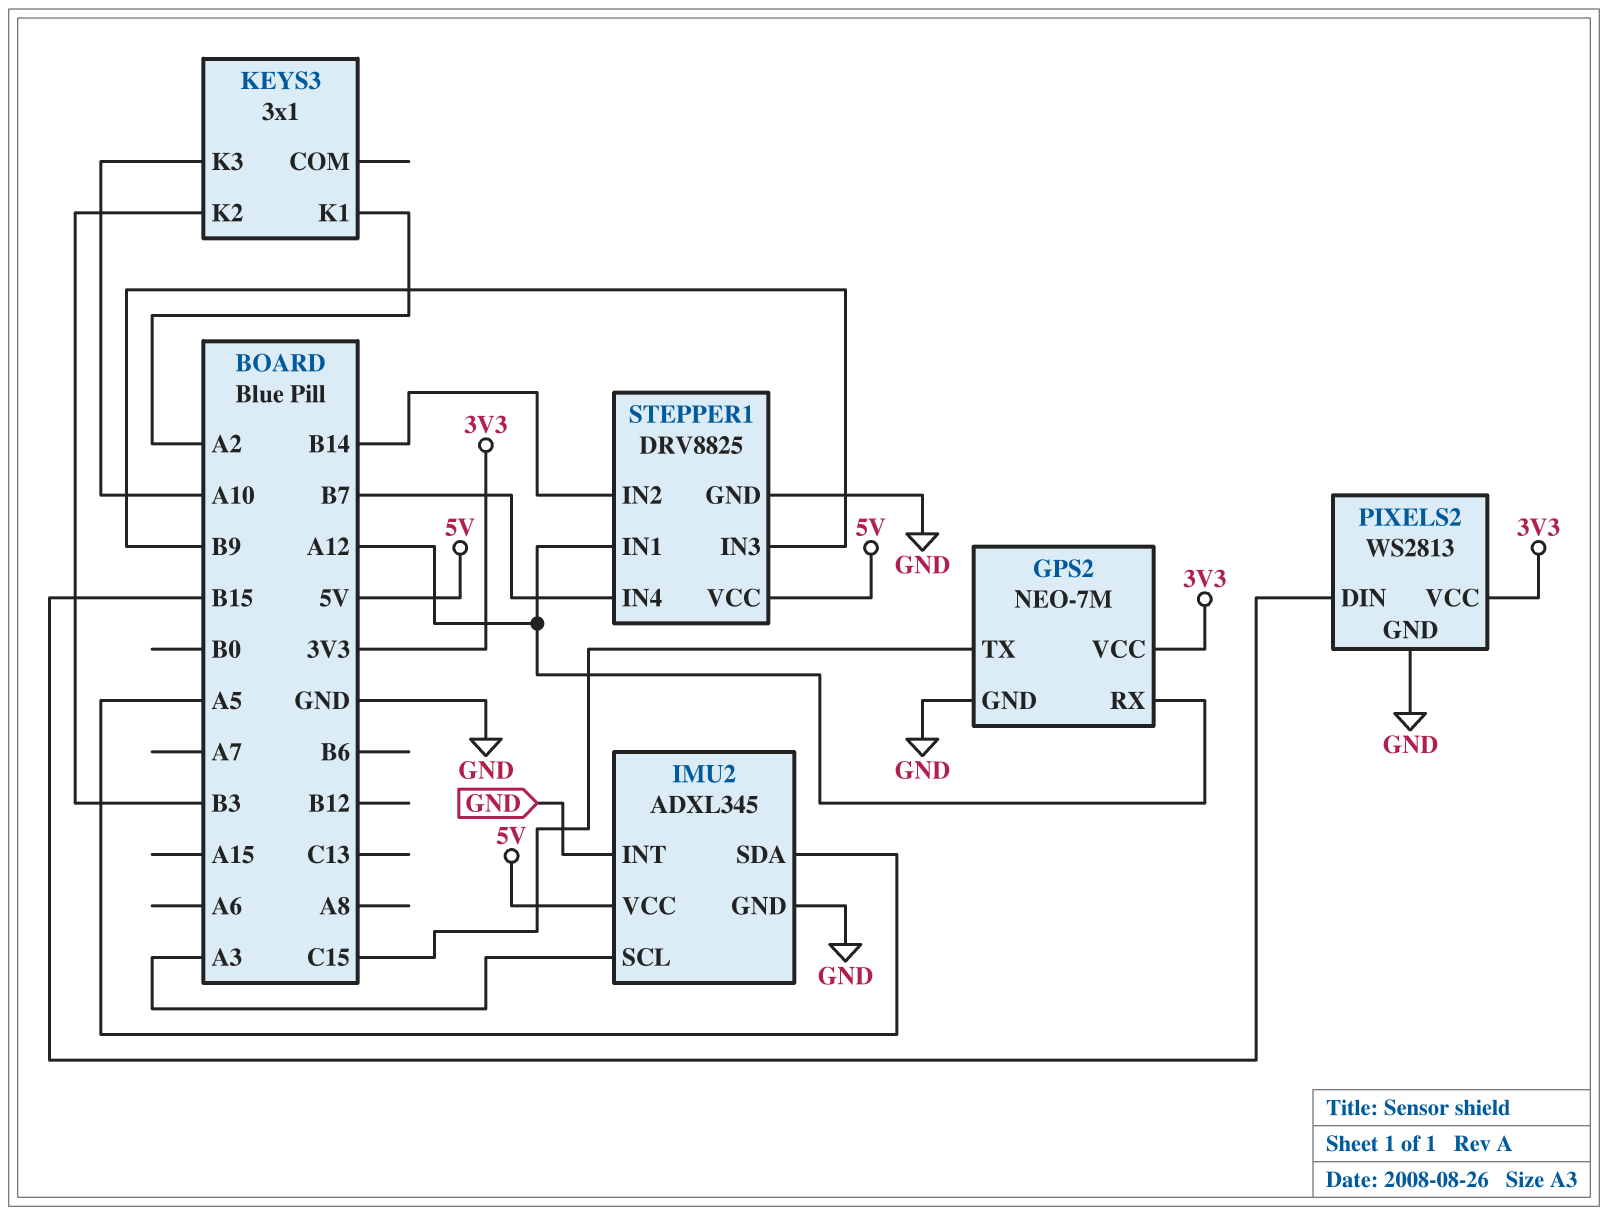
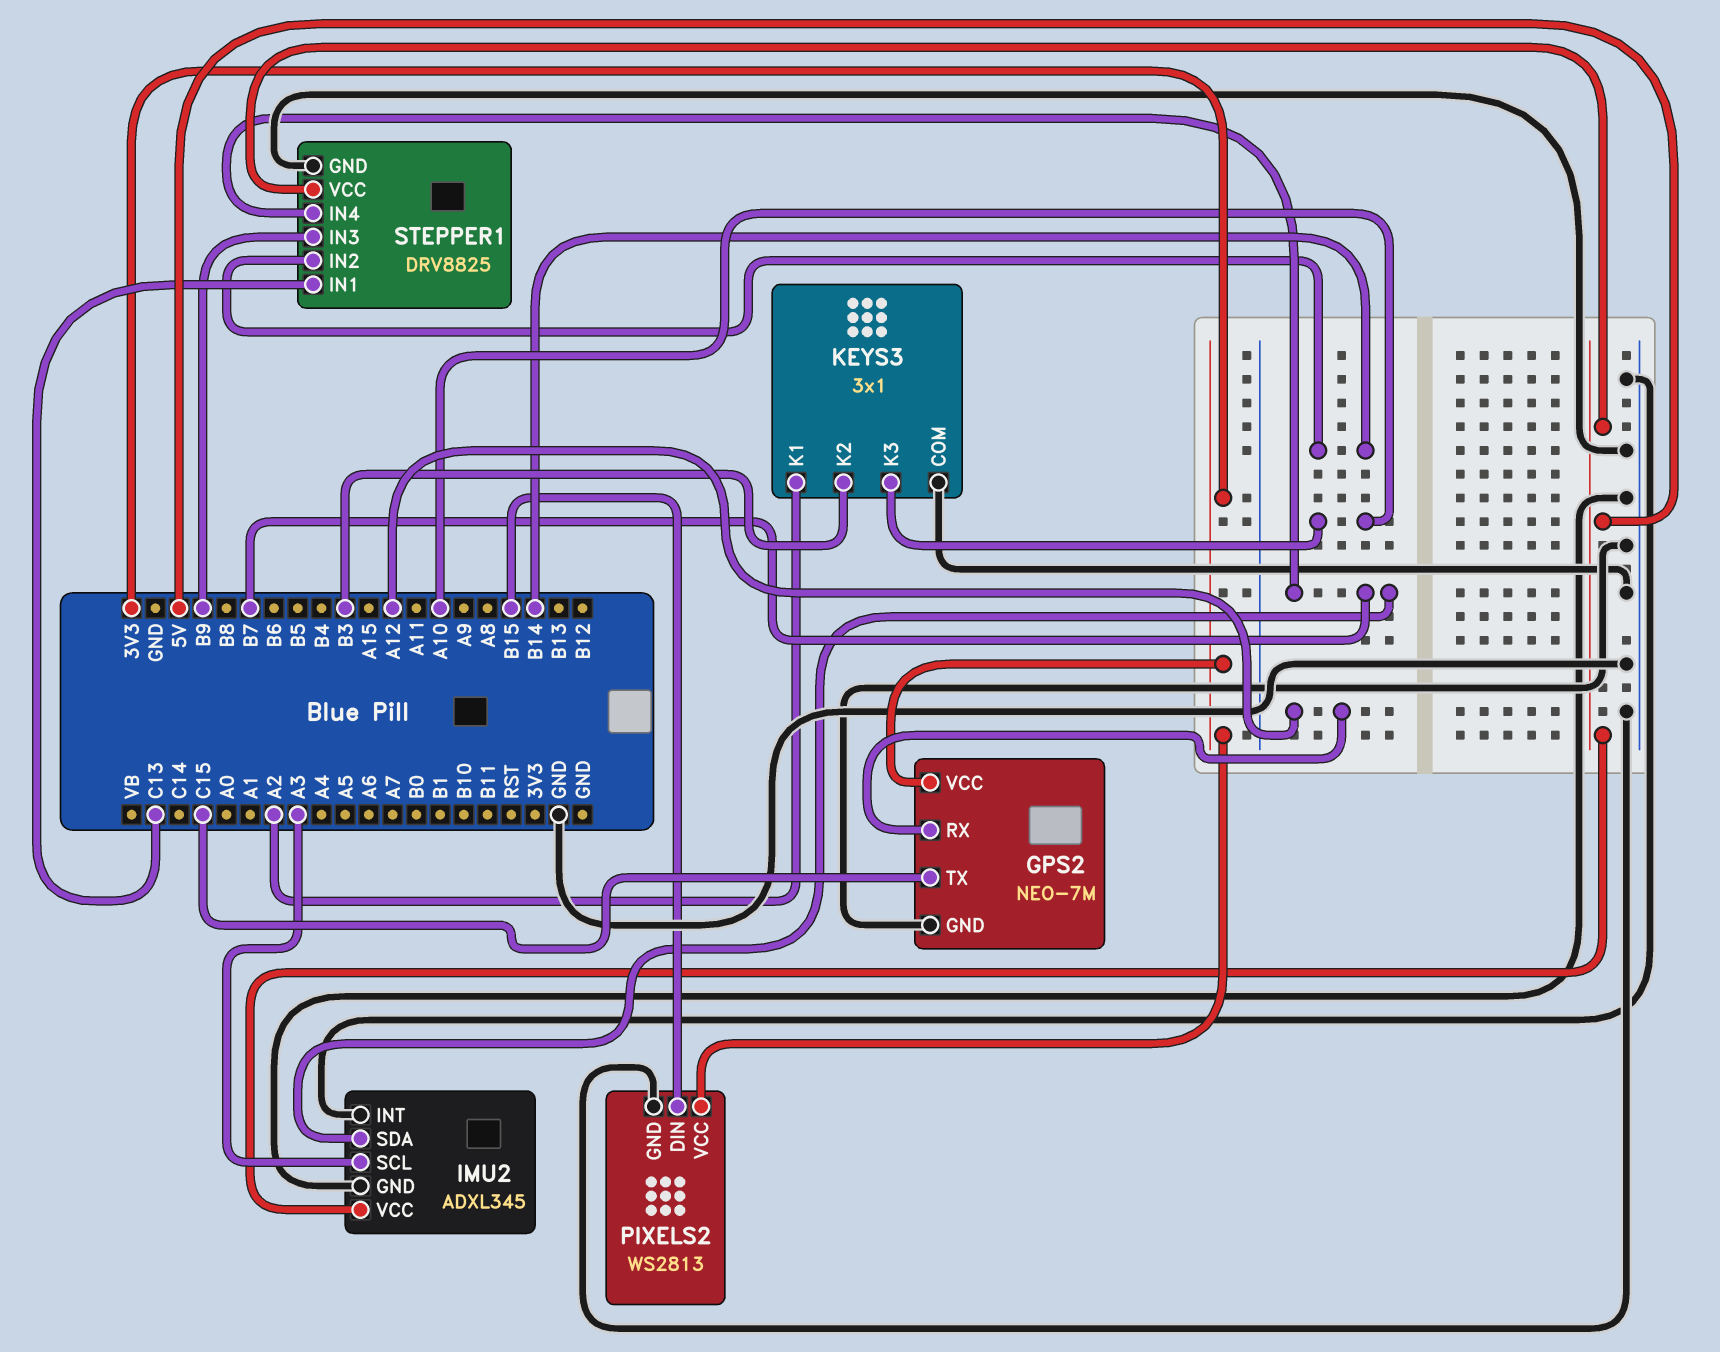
IMU2 pin SDA: A5 -> B7
KEYS3 pin COM: none -> GND
STEPPER1 pin IN1: A12 -> C13

